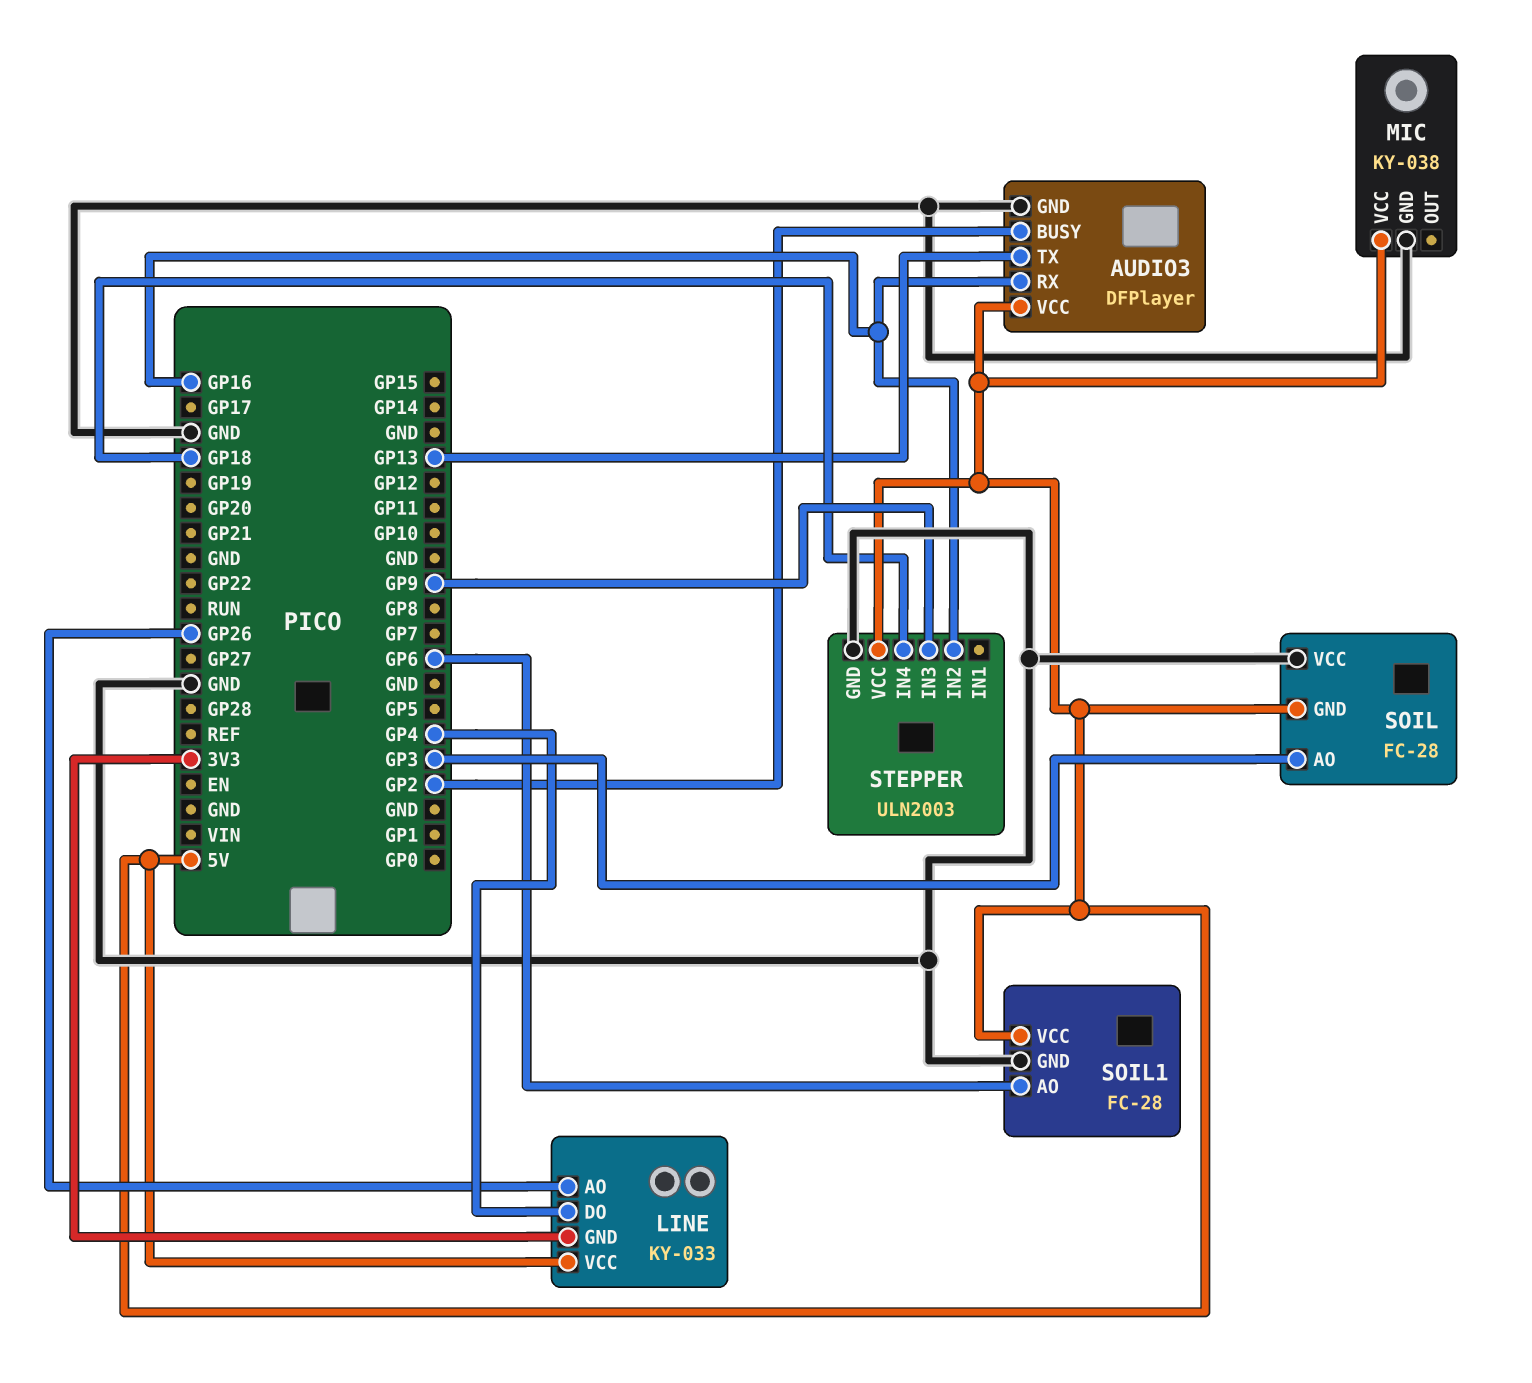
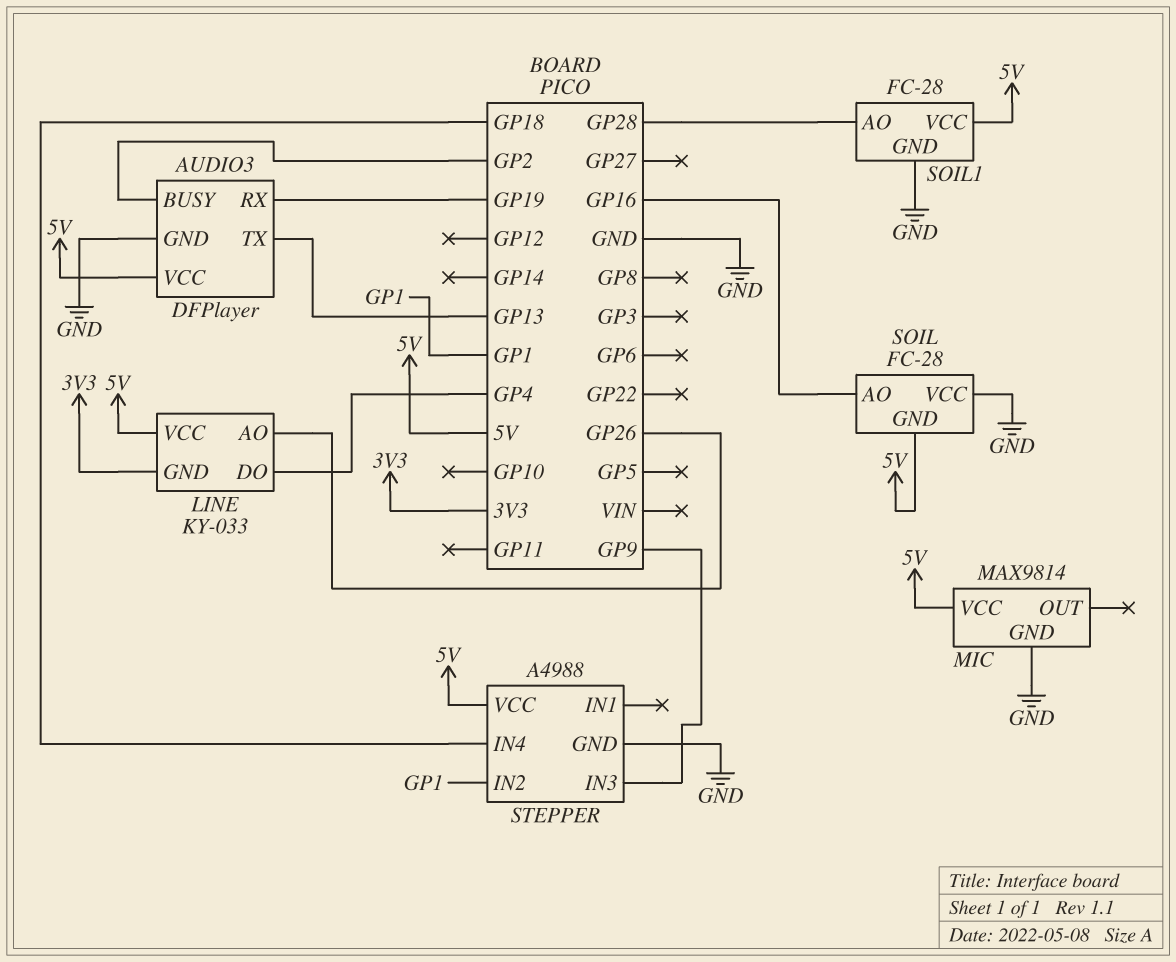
AUDIO3 pin RX: GP16 -> GP19
MIC: KY-038 -> MAX9814
SOIL pin AO: GP3 -> GP16
SOIL1 pin AO: GP6 -> GP28
STEPPER: ULN2003 -> A4988
STEPPER pin IN2: GP16 -> GP1

